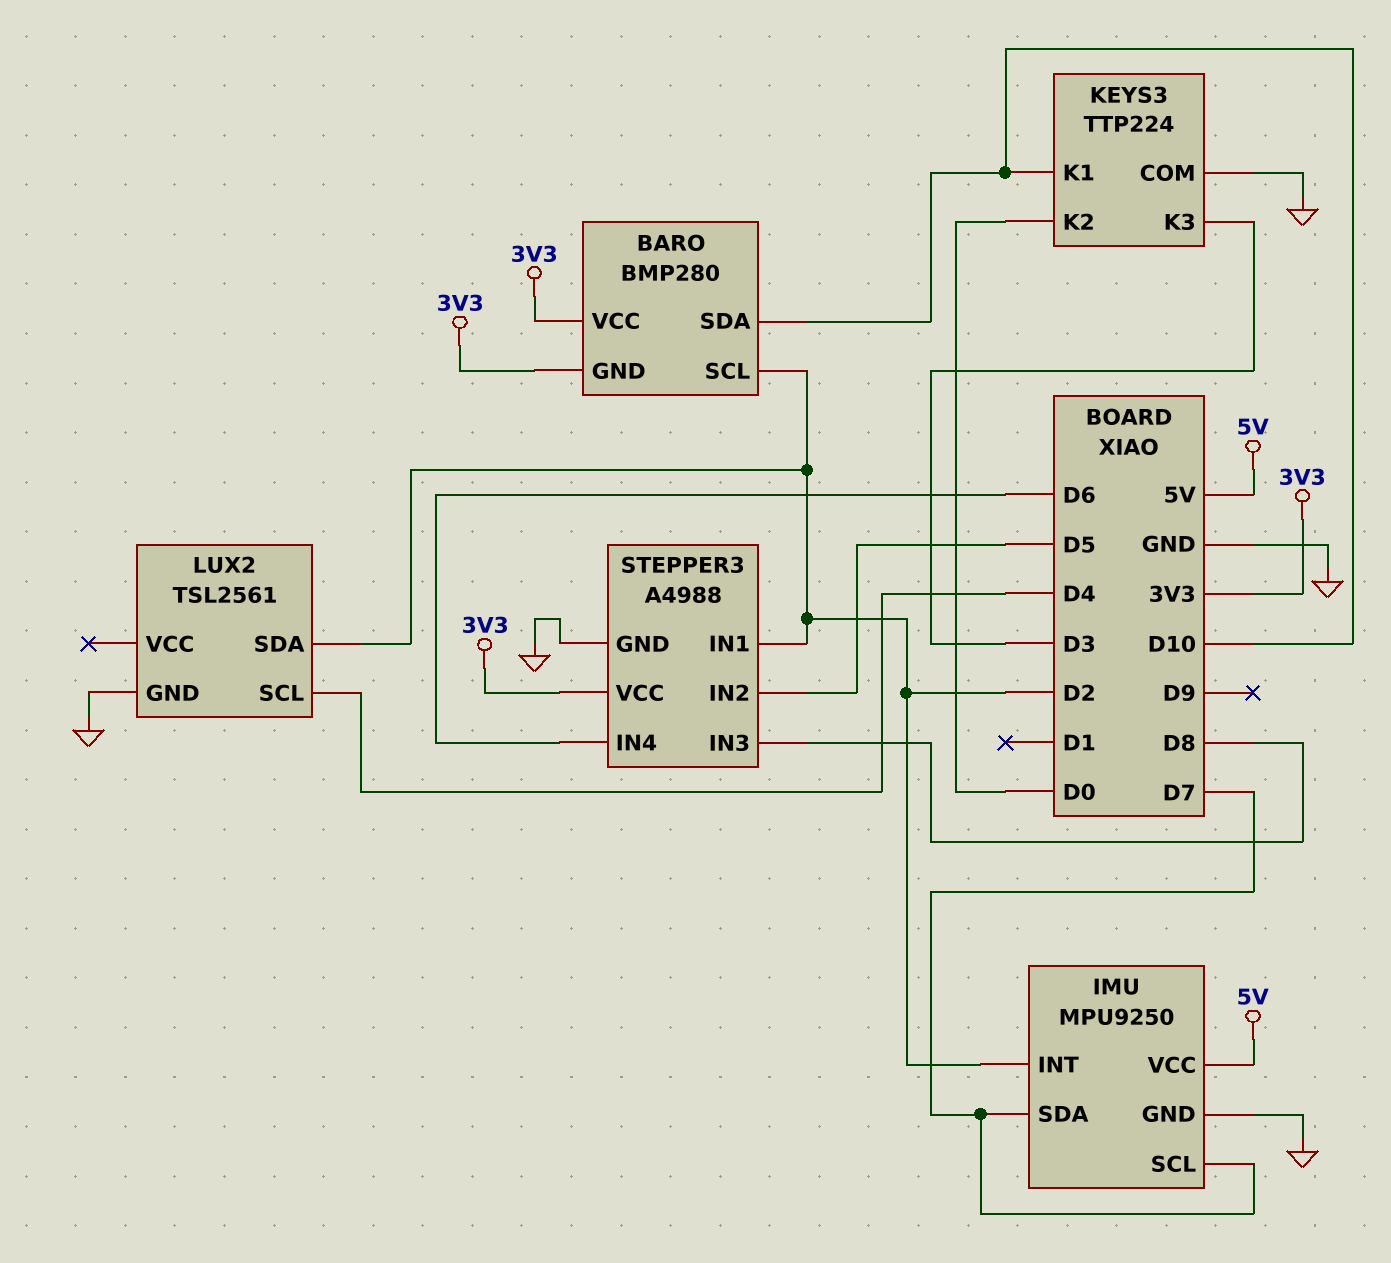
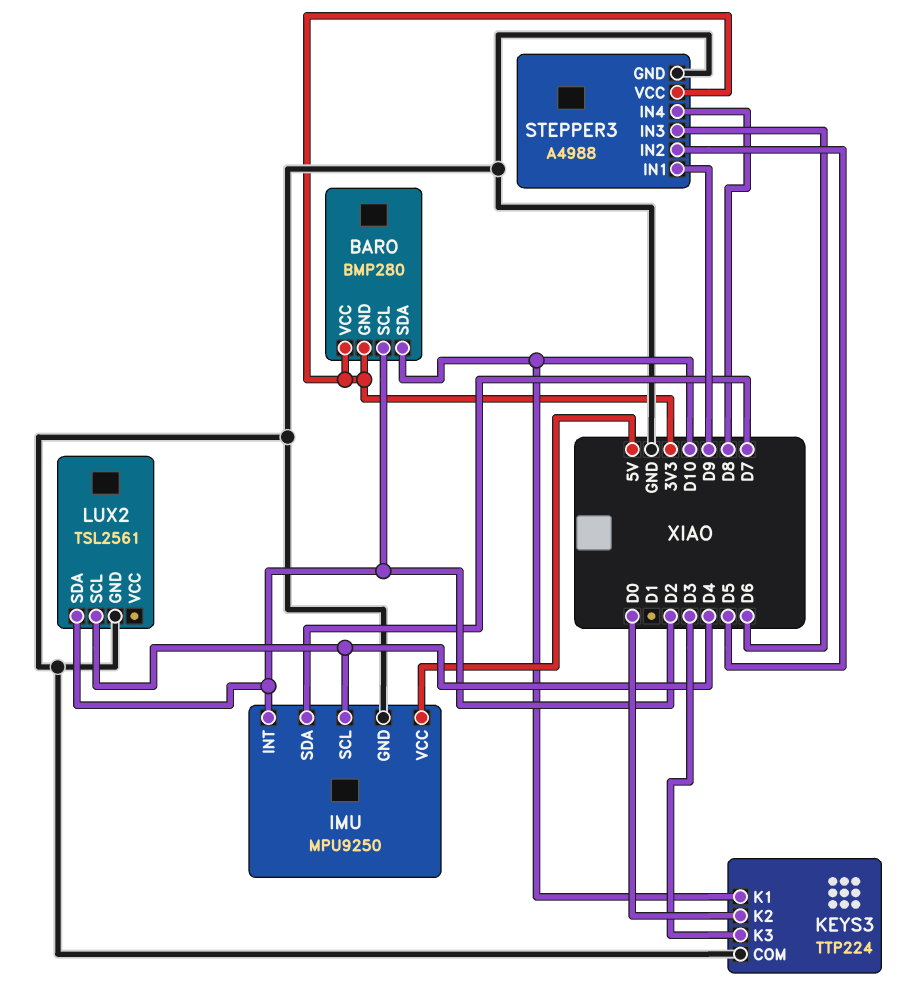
IMU pin SCL: D7 -> D4
STEPPER3 pin IN1: D2 -> D9
STEPPER3 pin IN3: D8 -> D6
STEPPER3 pin IN4: D6 -> D8

